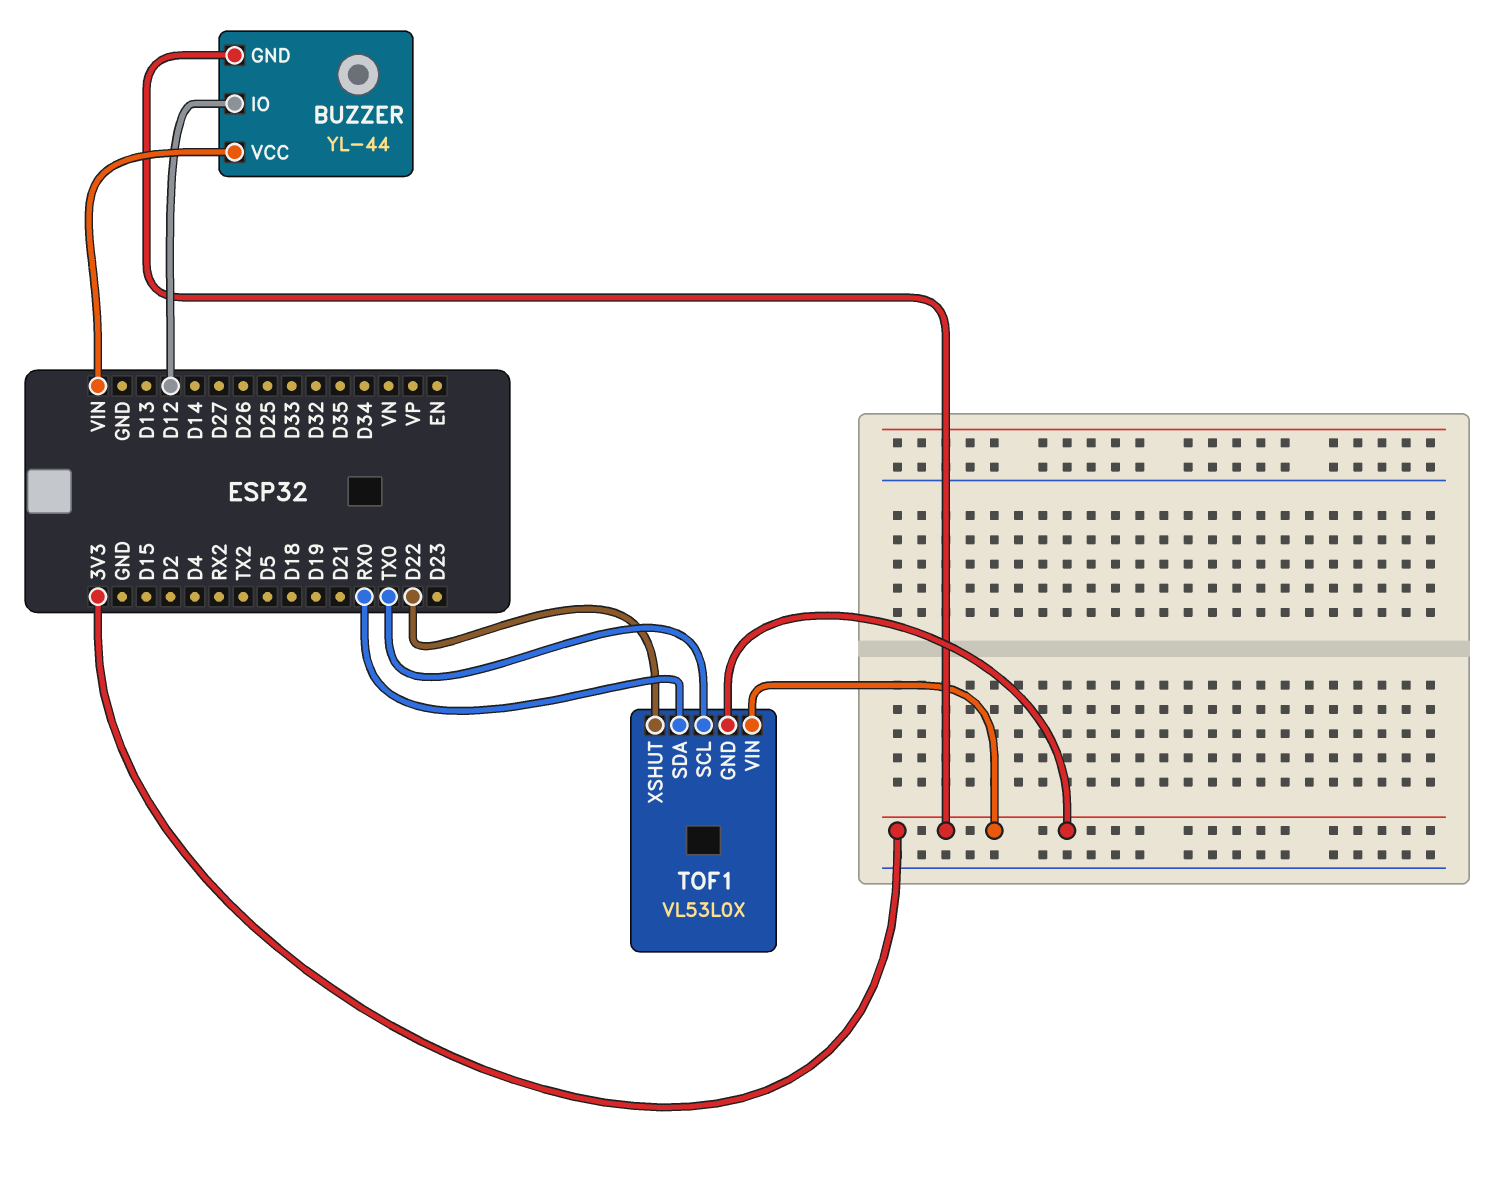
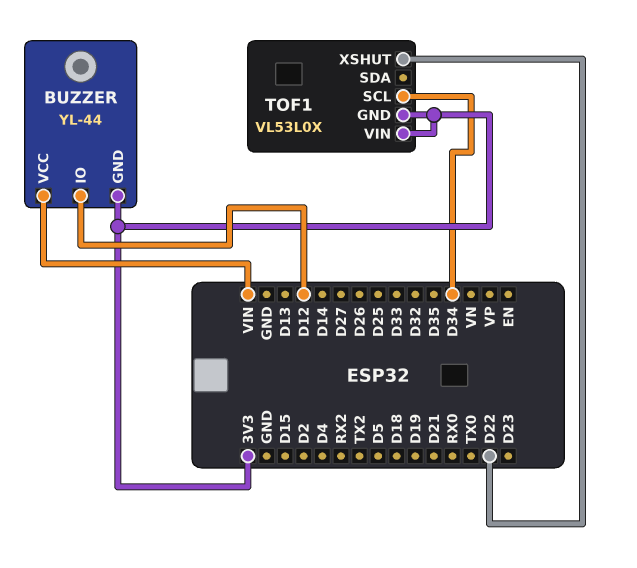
TOF1 pin SCL: TX0 -> D34
TOF1 pin SDA: RX0 -> none

